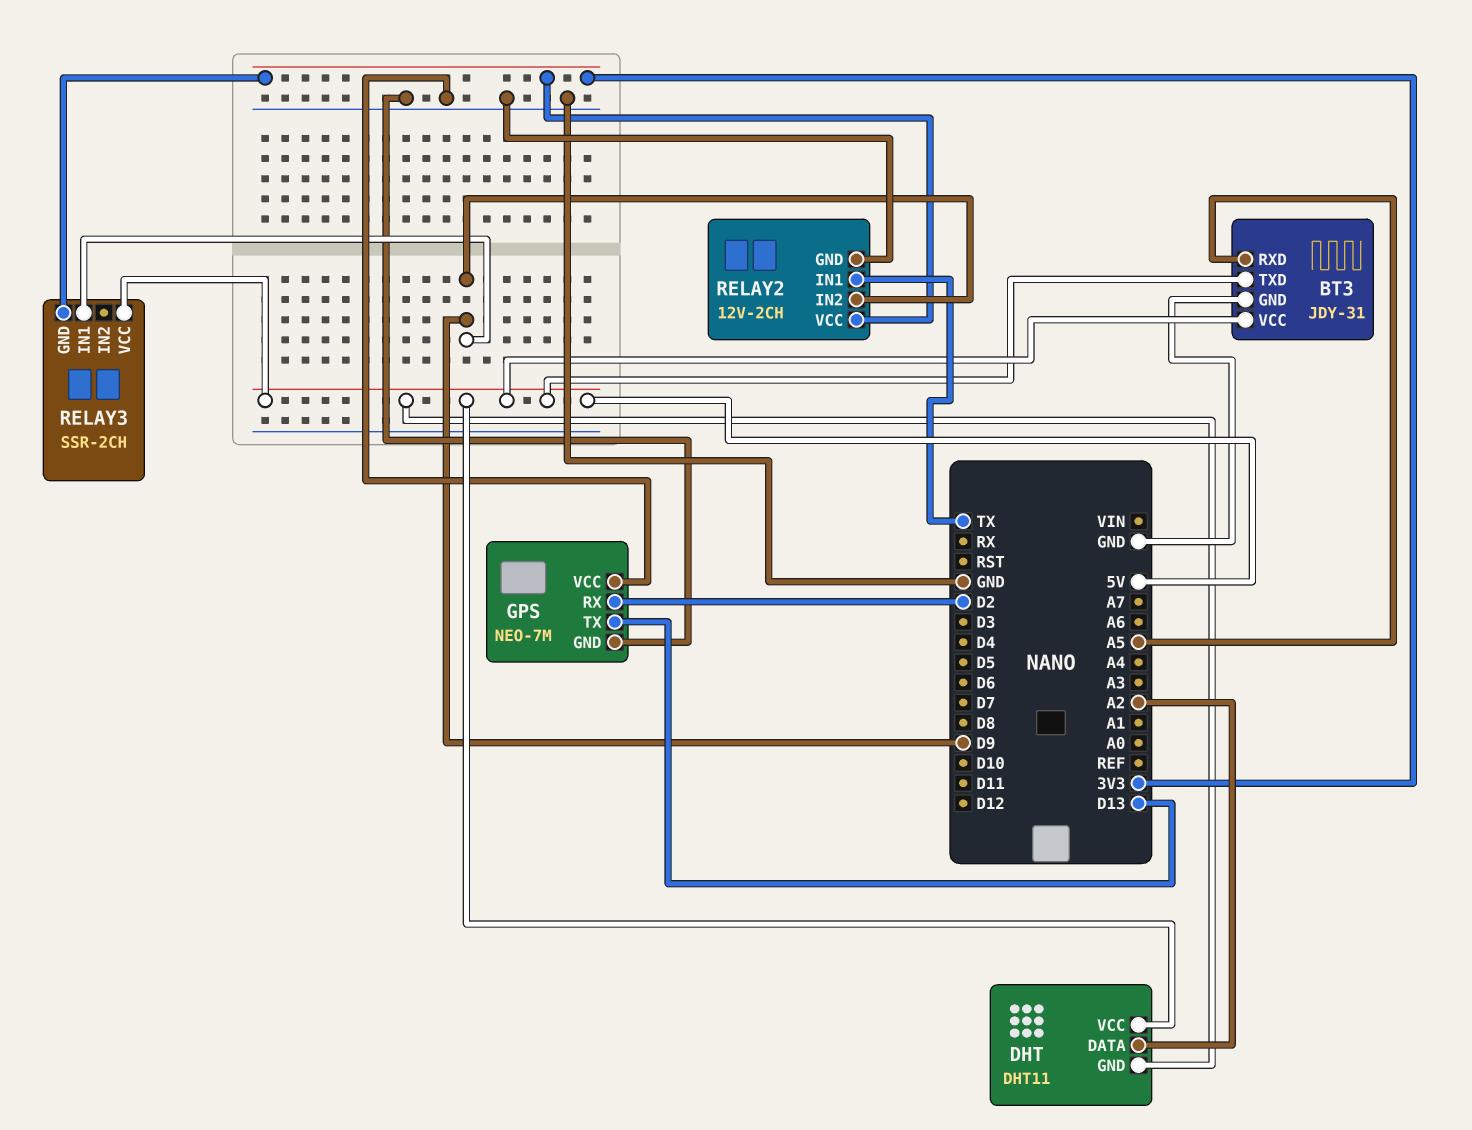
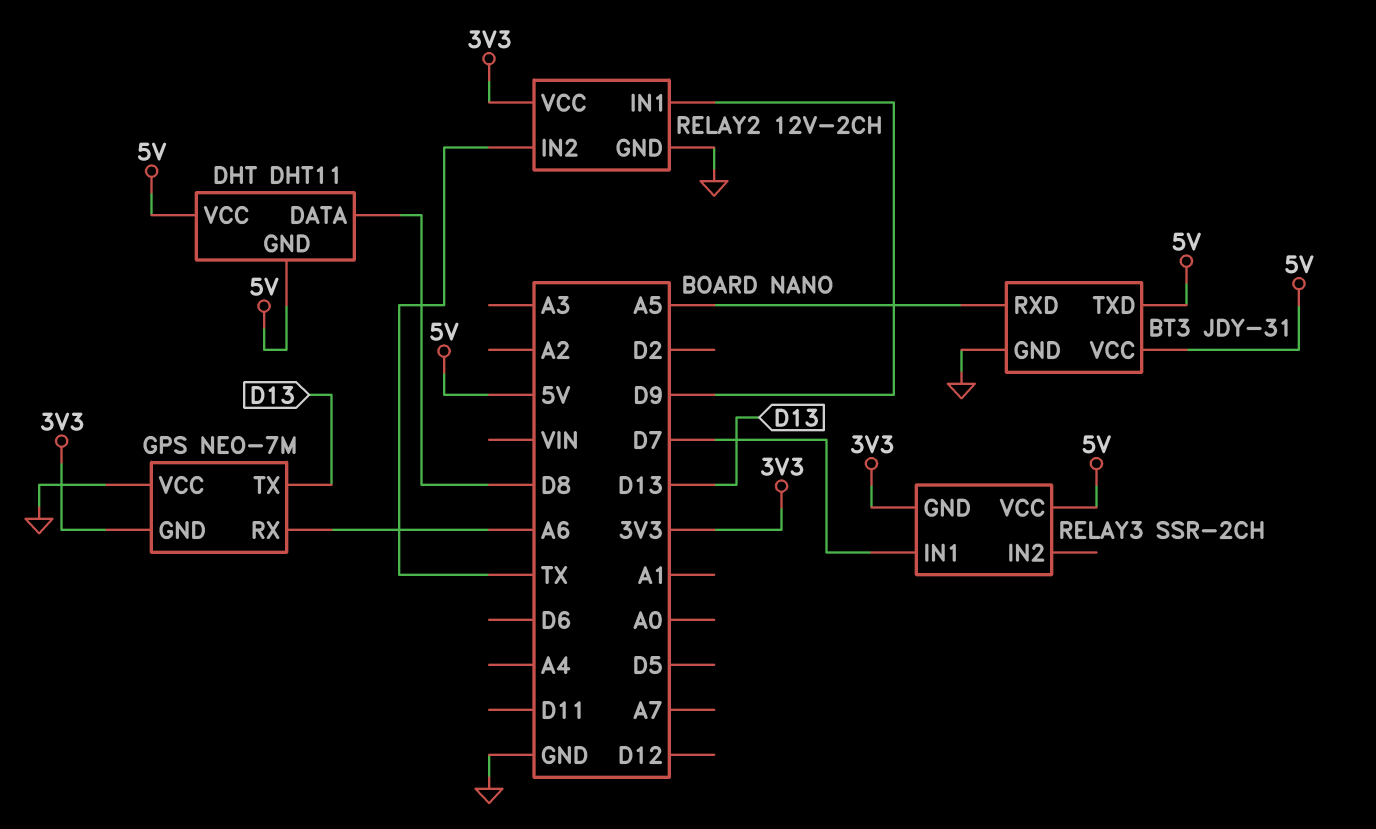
DHT pin DATA: A2 -> D8
GPS pin GND: GND -> 3V3
GPS pin RX: D2 -> A6
RELAY2 pin IN1: TX -> D9
RELAY2 pin IN2: D9 -> TX
RELAY3 pin IN1: D9 -> D7

